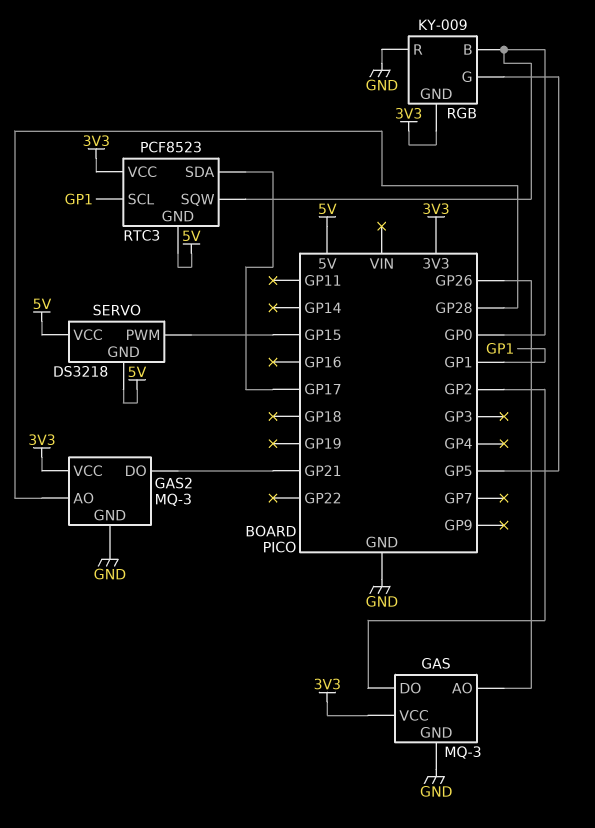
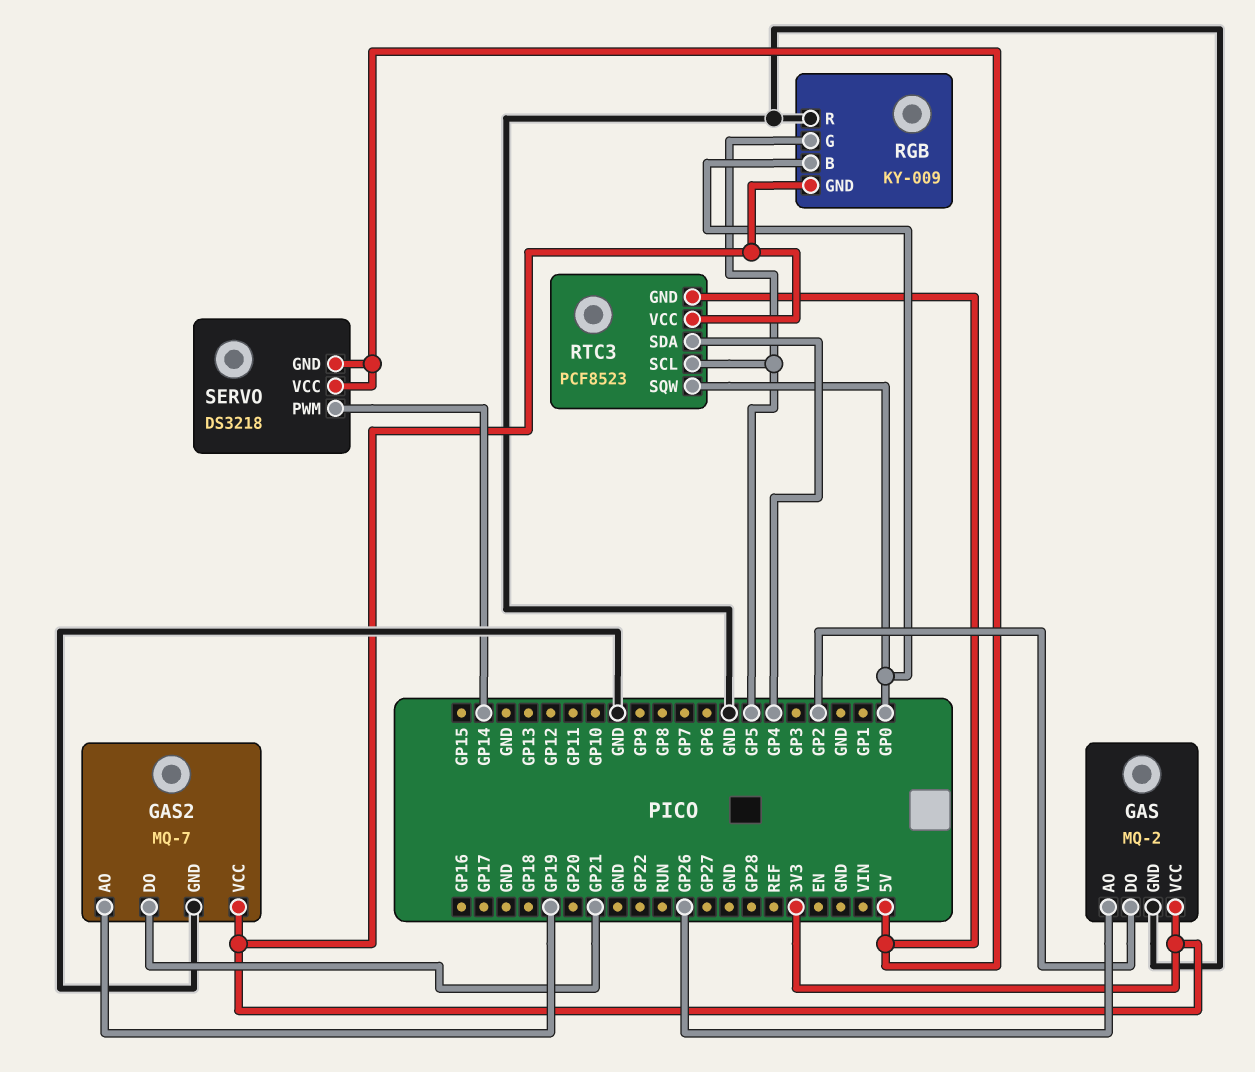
GAS: MQ-3 -> MQ-2
GAS2: MQ-3 -> MQ-7
GAS2 pin AO: GP28 -> GP19
RTC3 pin SCL: GP1 -> GP5
RTC3 pin SDA: GP17 -> GP4
SERVO pin PWM: GP15 -> GP14

